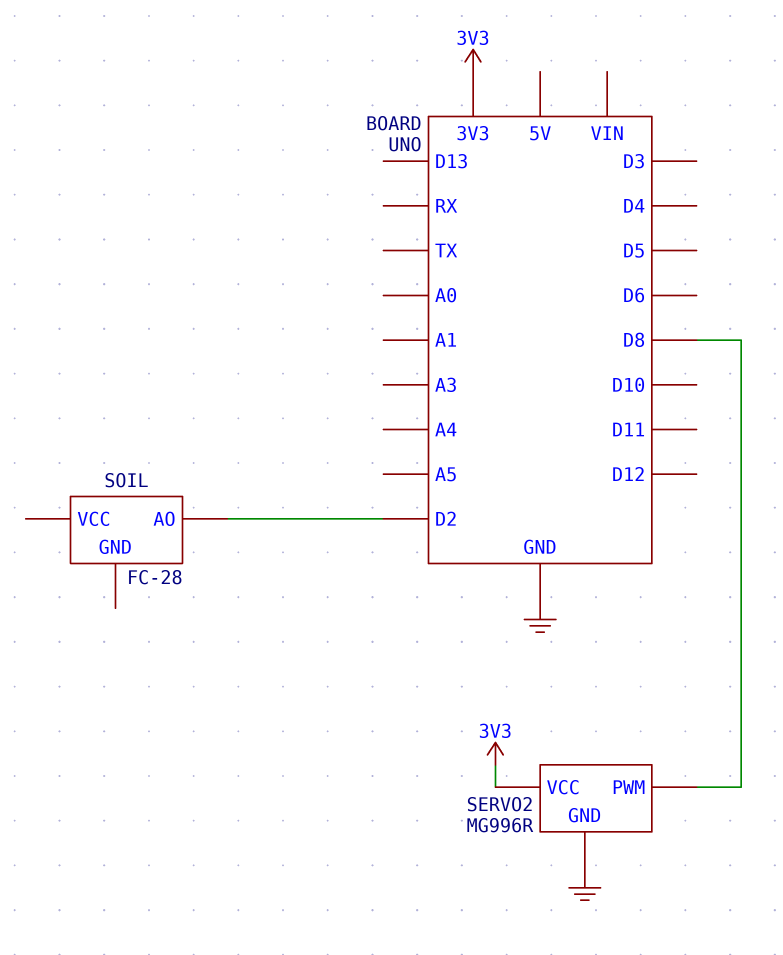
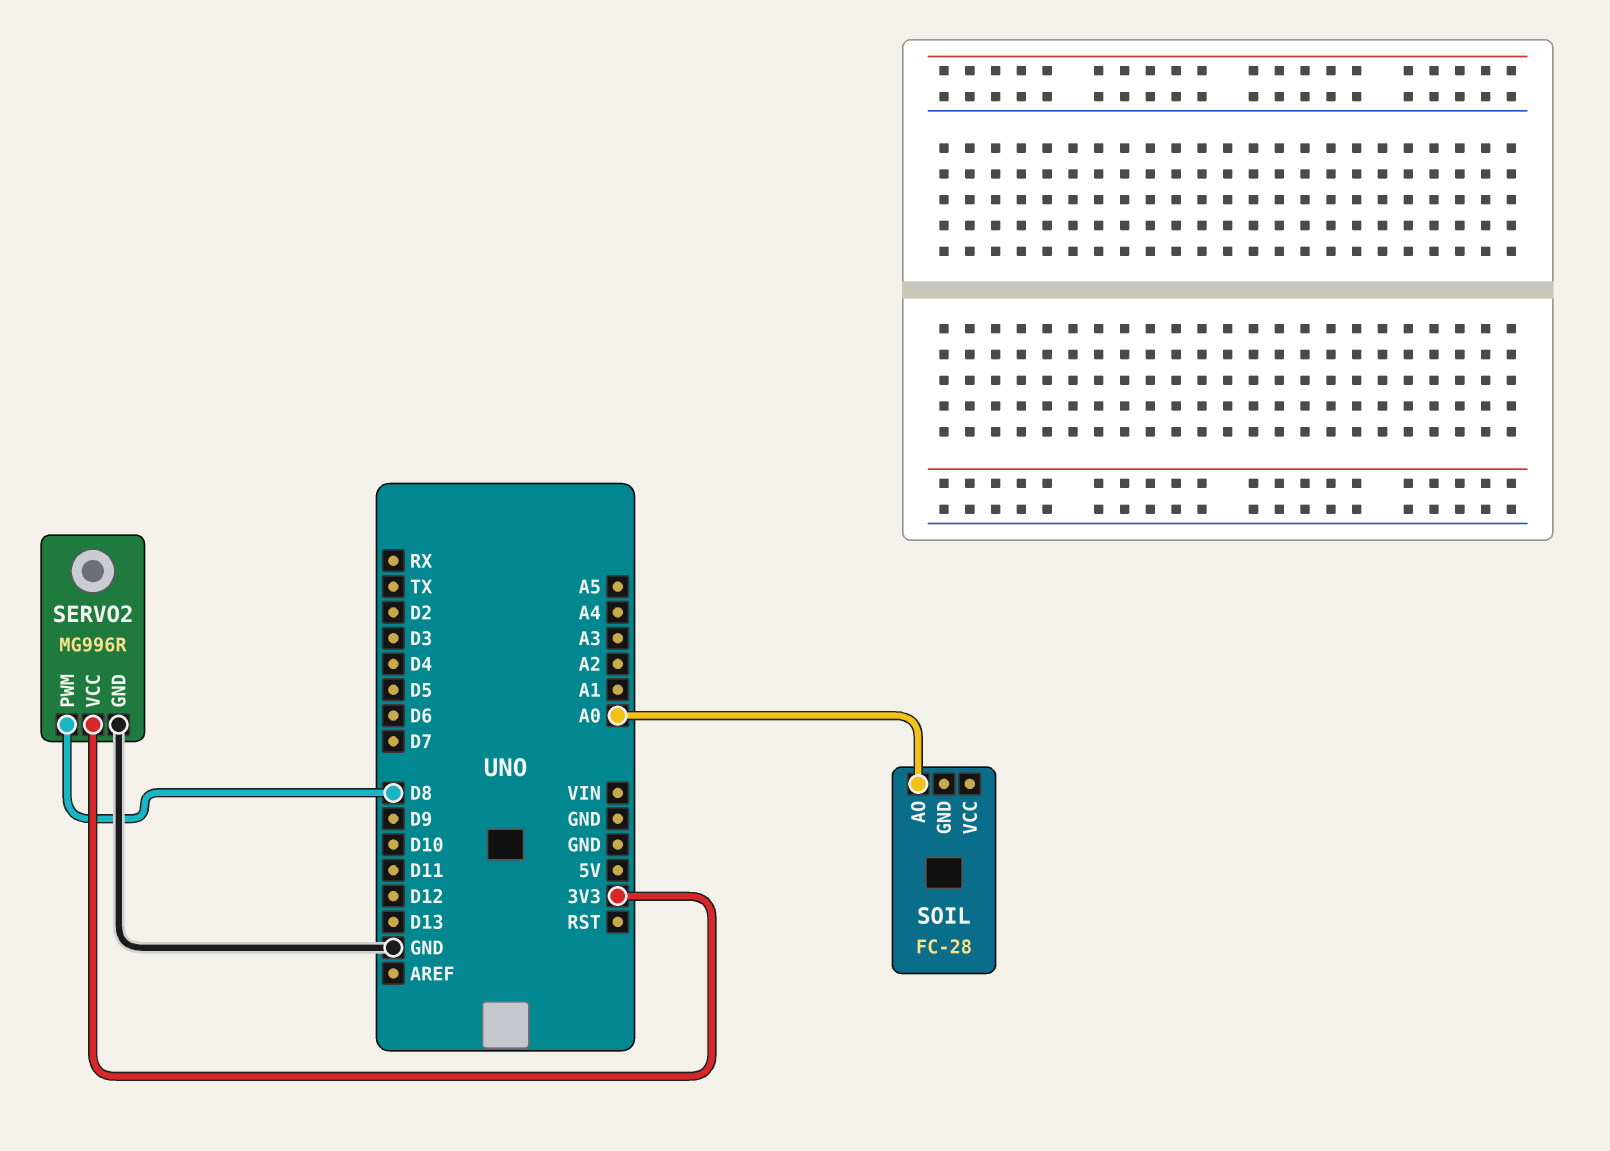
SOIL pin AO: D2 -> A0

